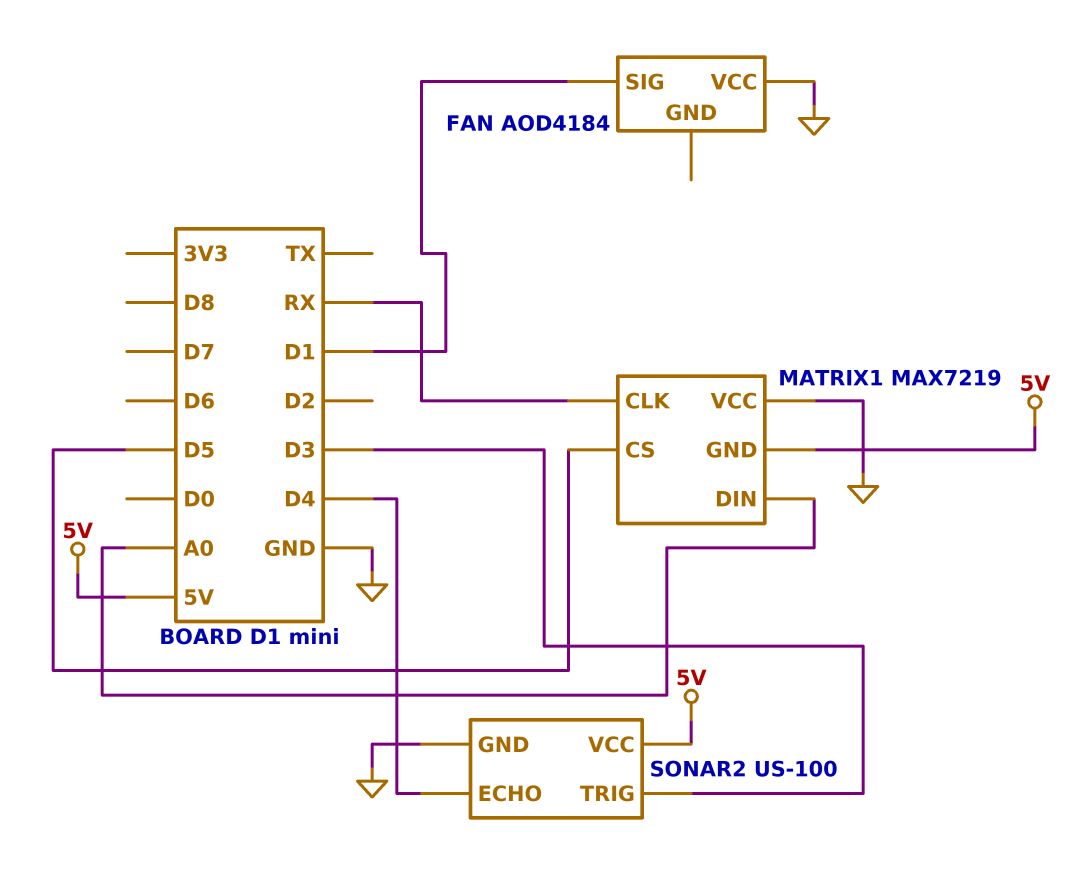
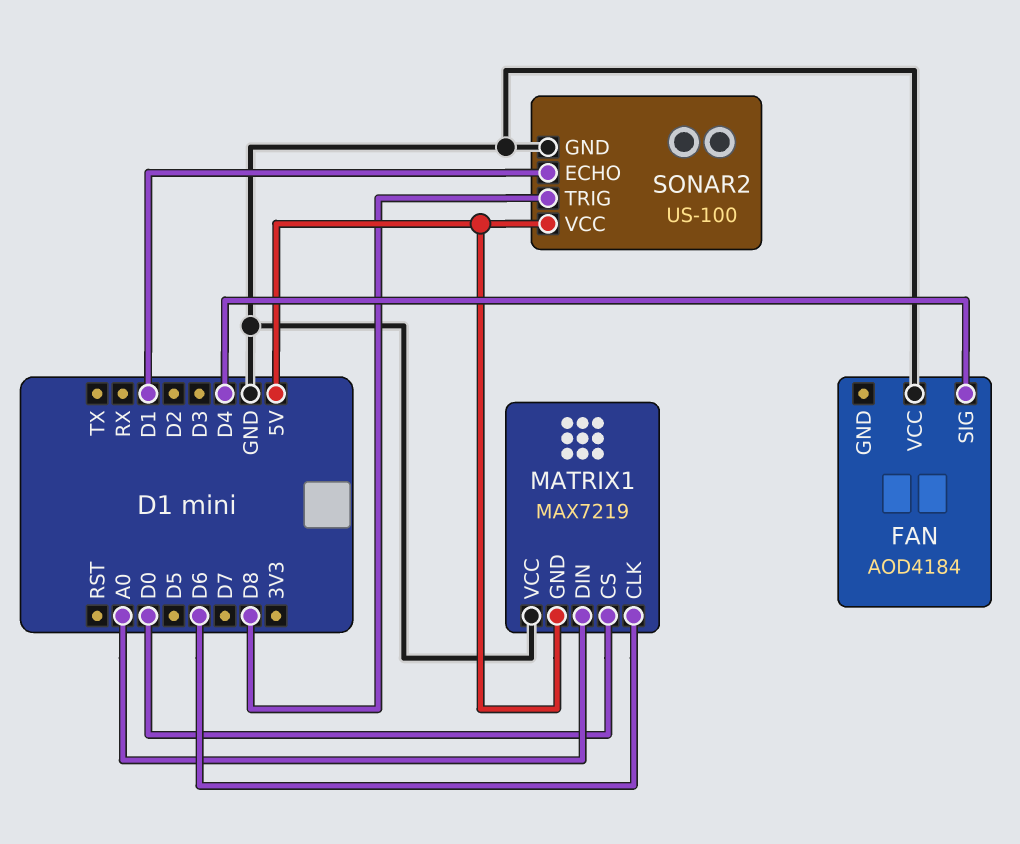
FAN pin SIG: D1 -> D4
MATRIX1 pin CLK: RX -> D6
MATRIX1 pin CS: D5 -> D0
SONAR2 pin ECHO: D4 -> D1
SONAR2 pin TRIG: D3 -> D8

